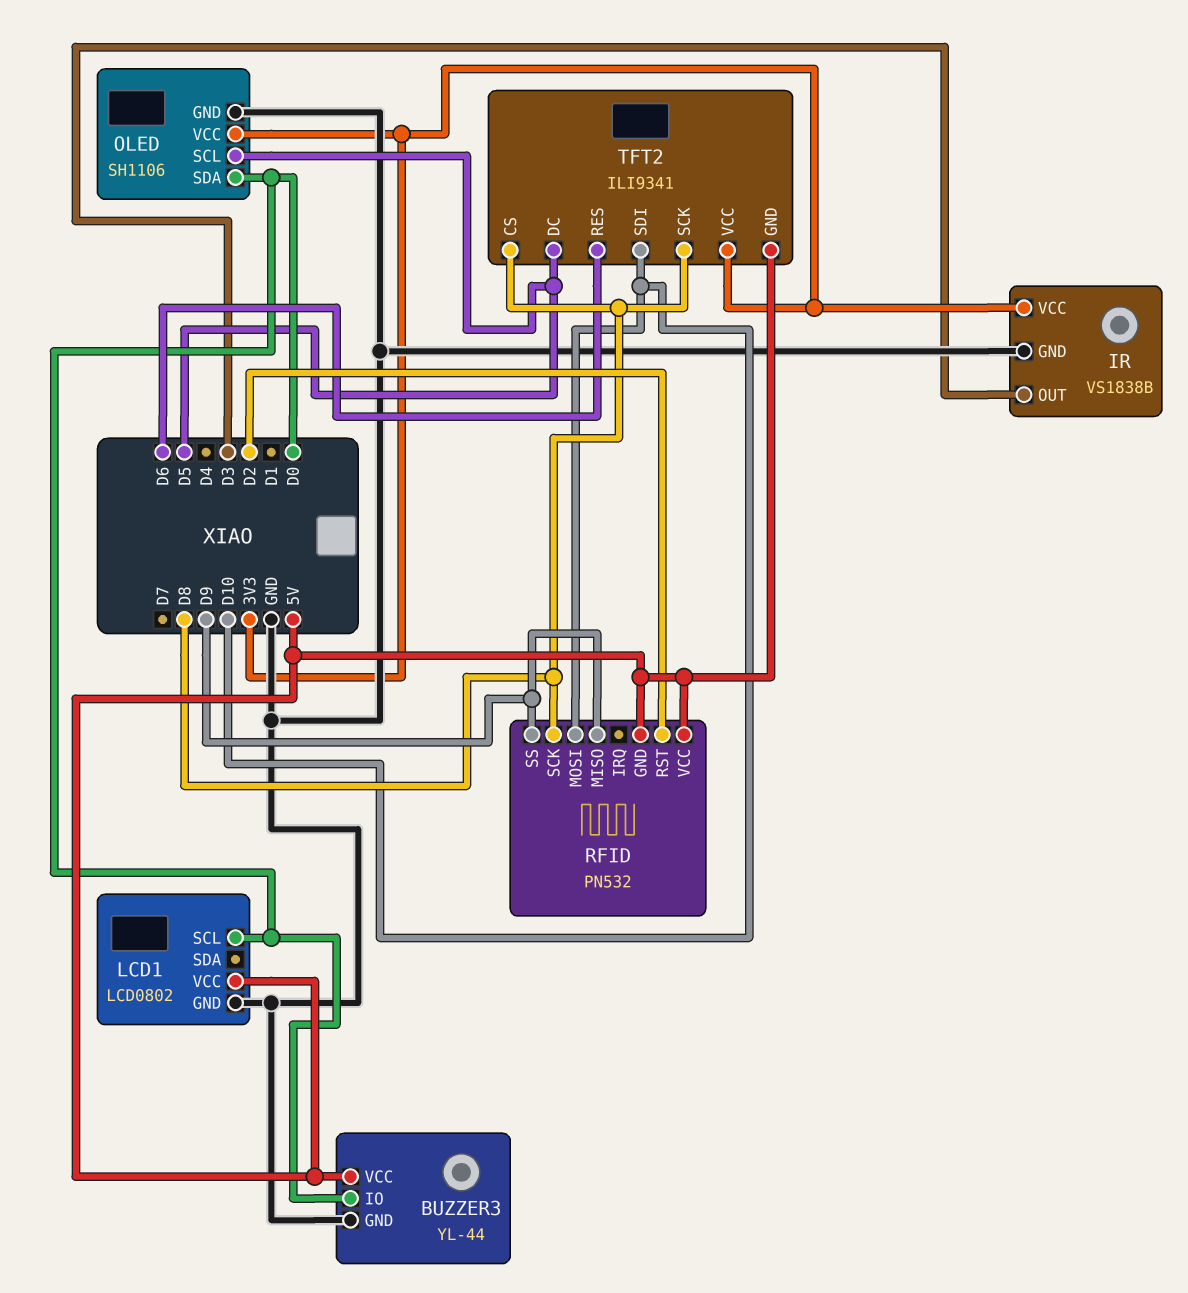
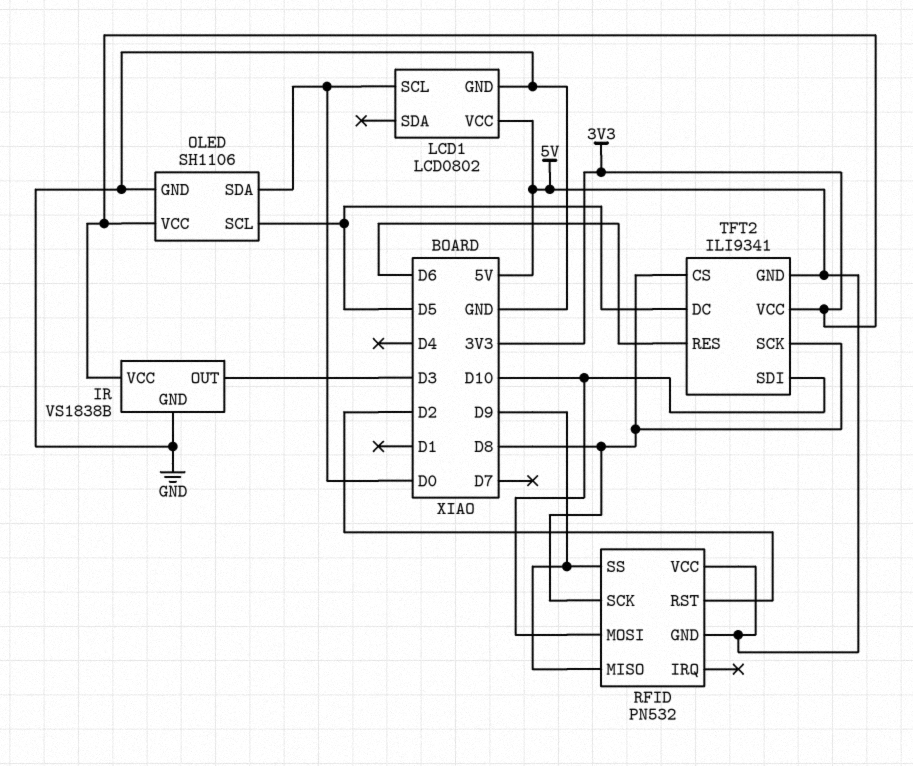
BUZZER3: YL-44 -> none
BUZZER3 pin GND: GND -> none
BUZZER3 pin IO: D0 -> none
BUZZER3 pin VCC: 5V -> none

